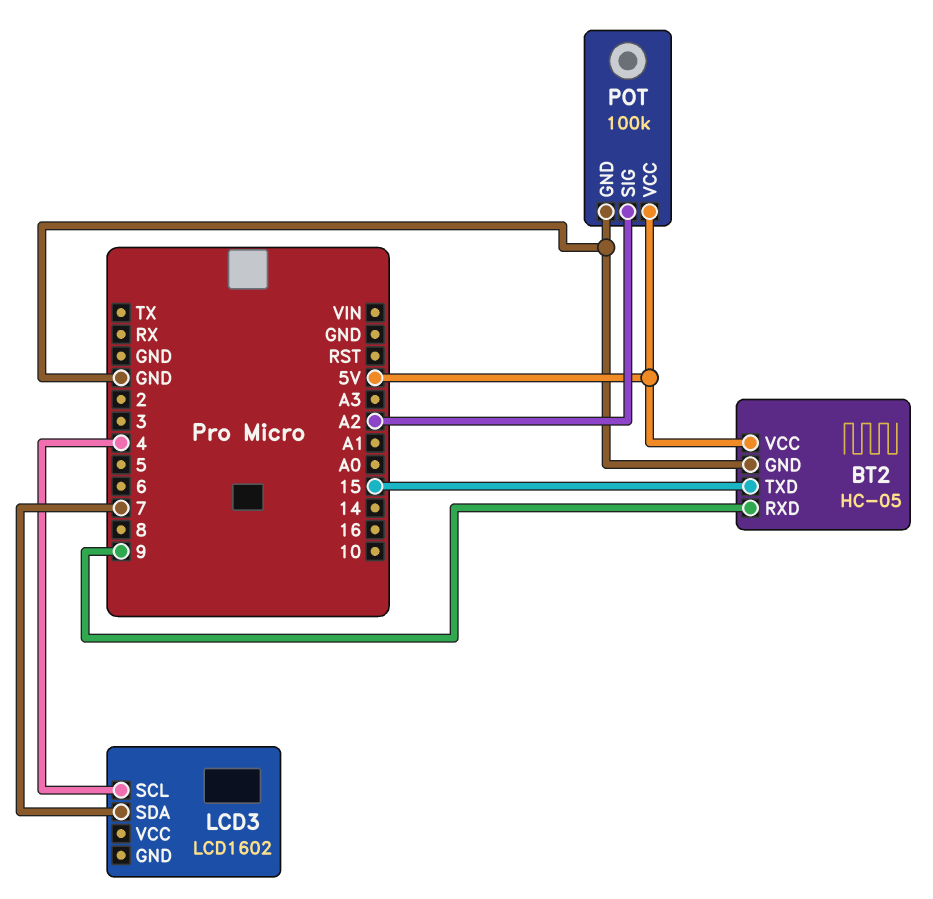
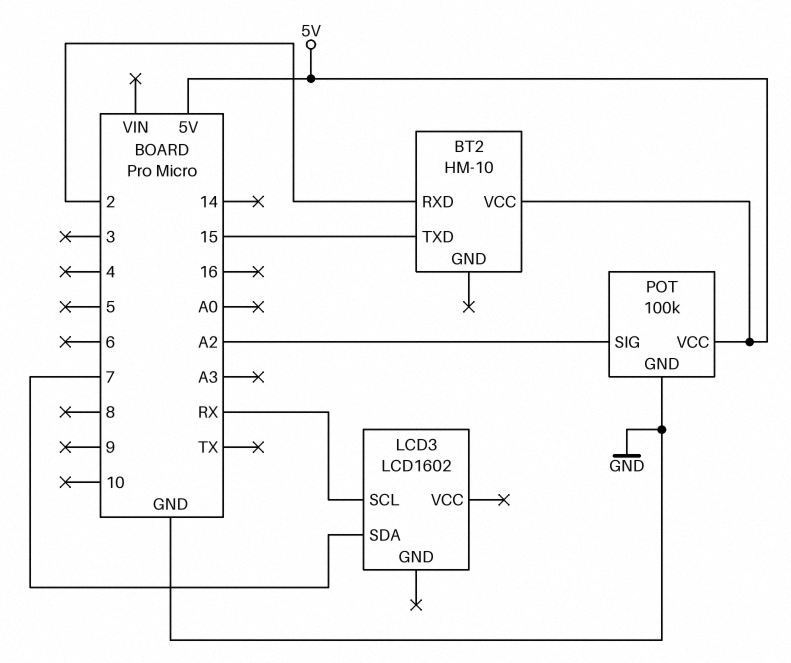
BT2: HC-05 -> HM-10
BT2 pin GND: GND -> none
BT2 pin RXD: 9 -> 2
LCD3 pin SCL: 4 -> RX

